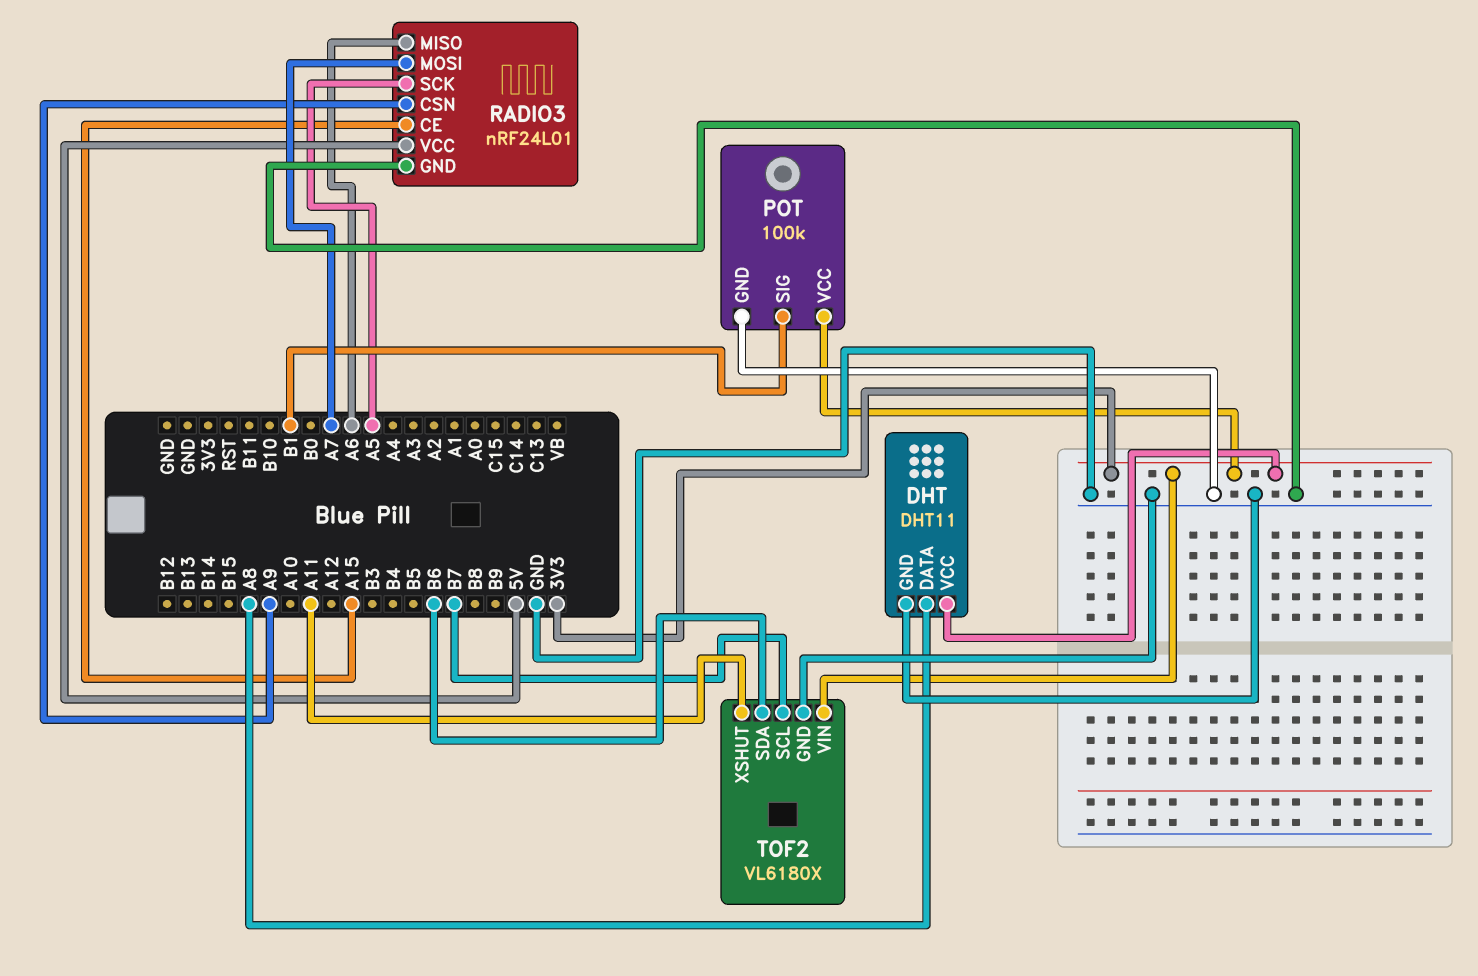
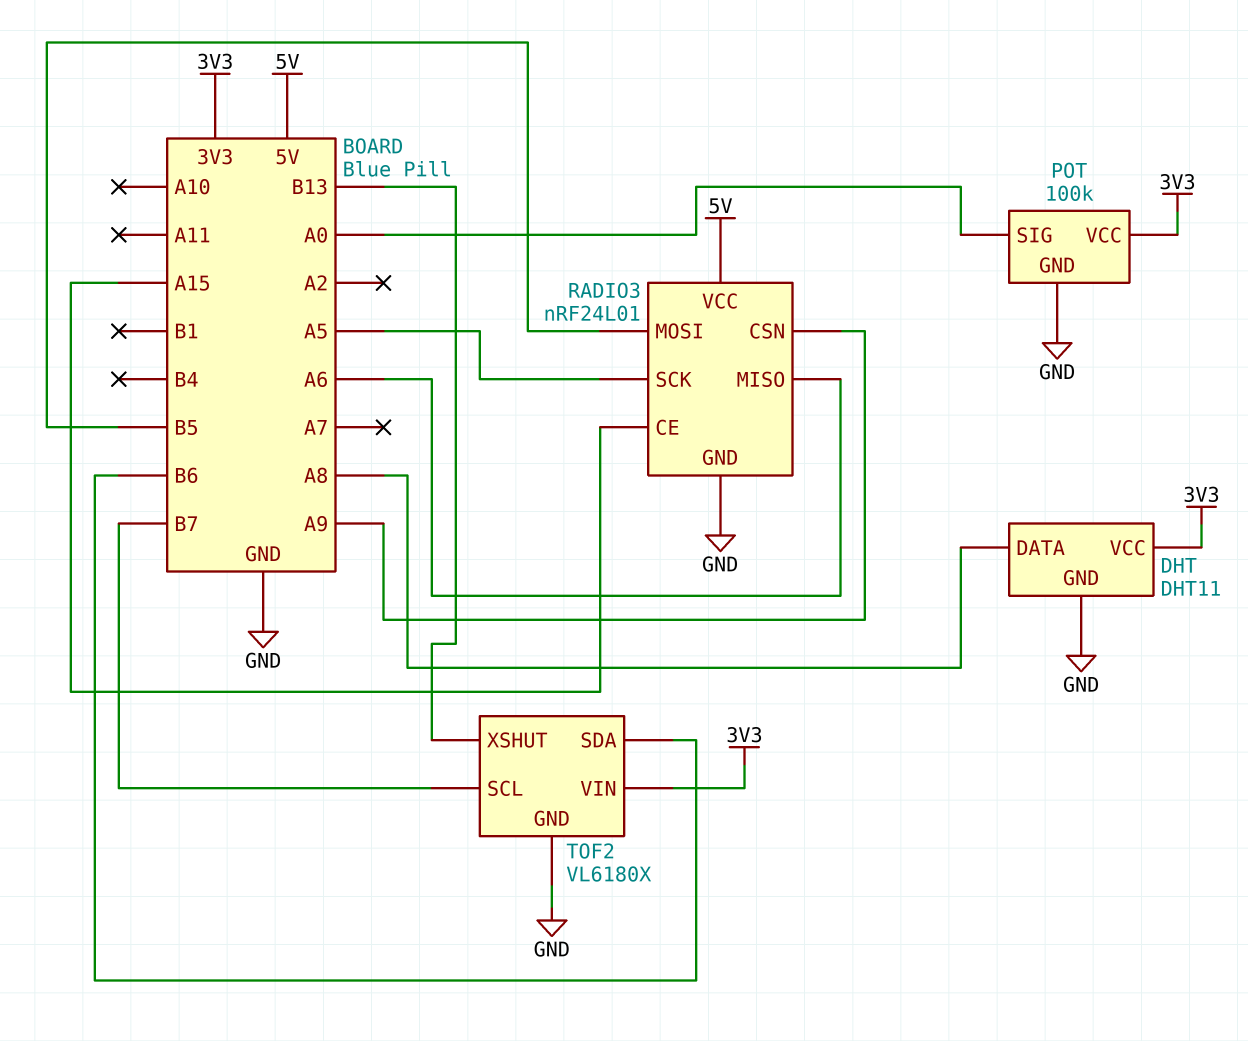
POT pin SIG: B1 -> A0
RADIO3 pin MOSI: A7 -> B5
TOF2 pin XSHUT: A11 -> B13

